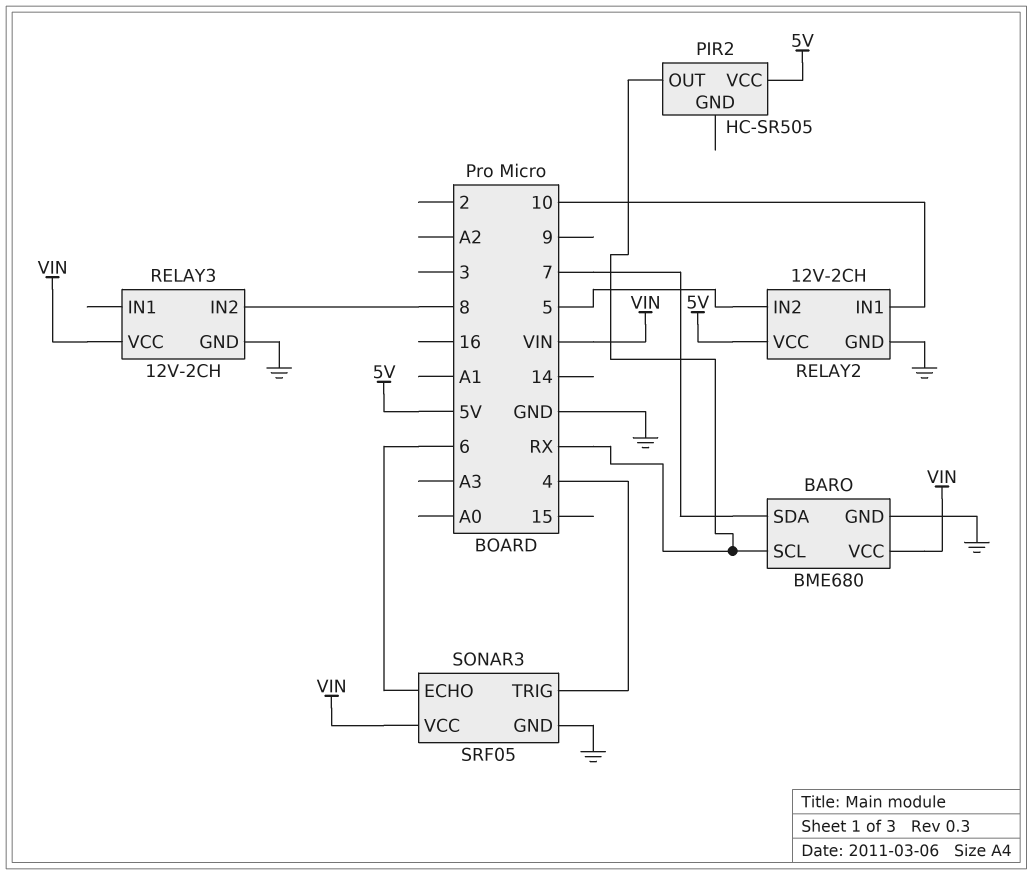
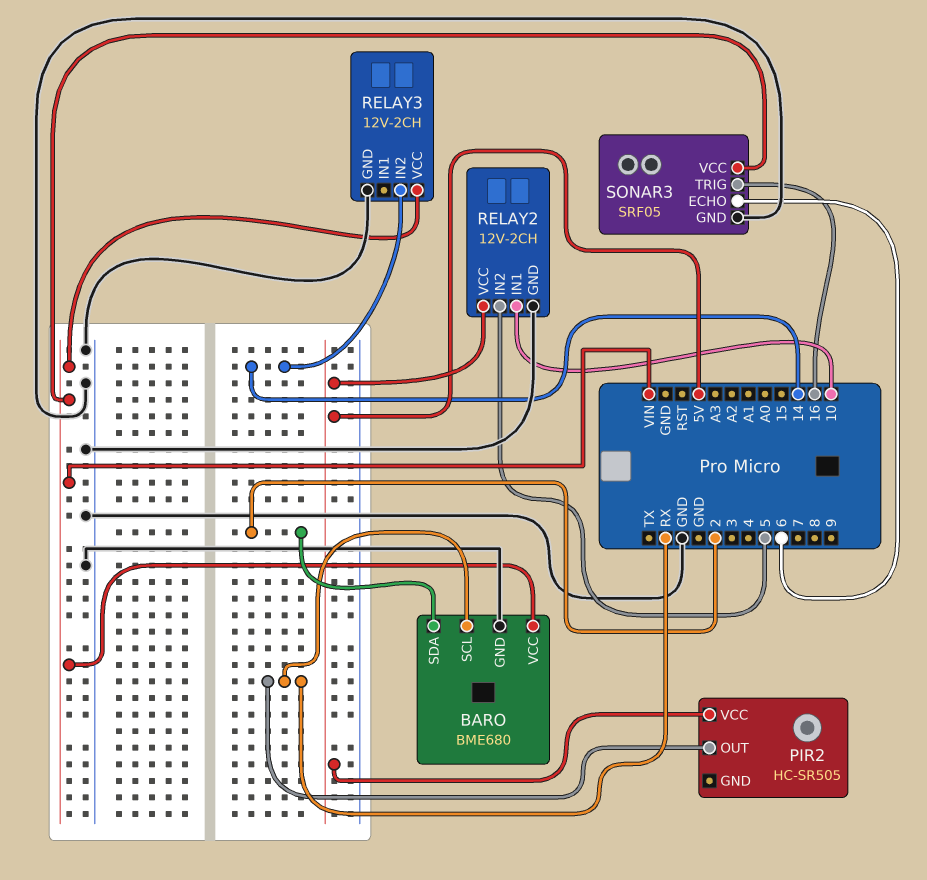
BARO pin SDA: 7 -> 2
RELAY3 pin IN2: 8 -> 14
SONAR3 pin TRIG: 4 -> 16

